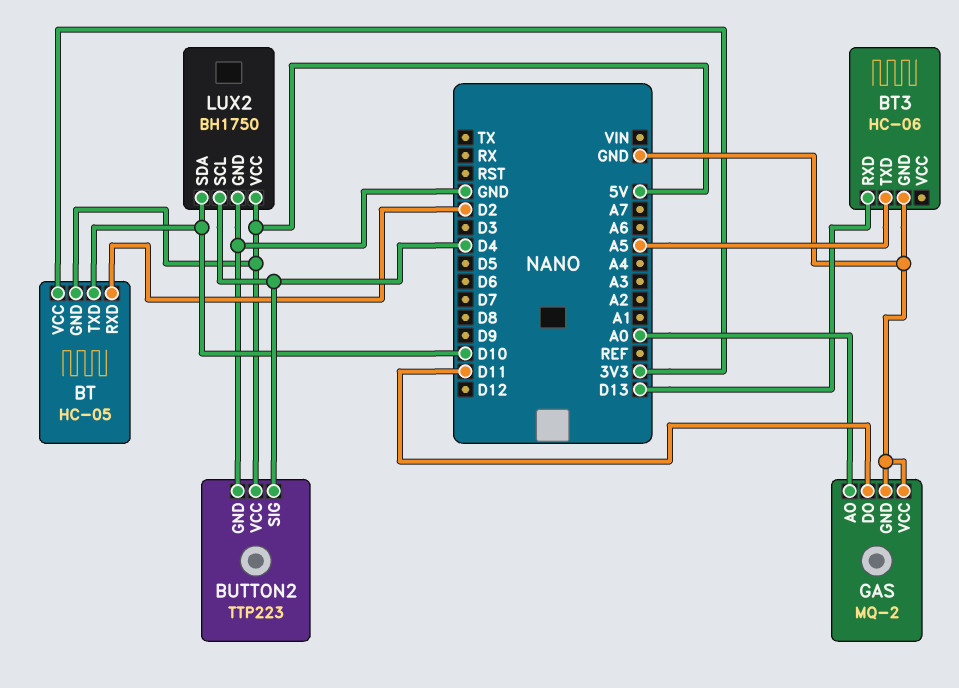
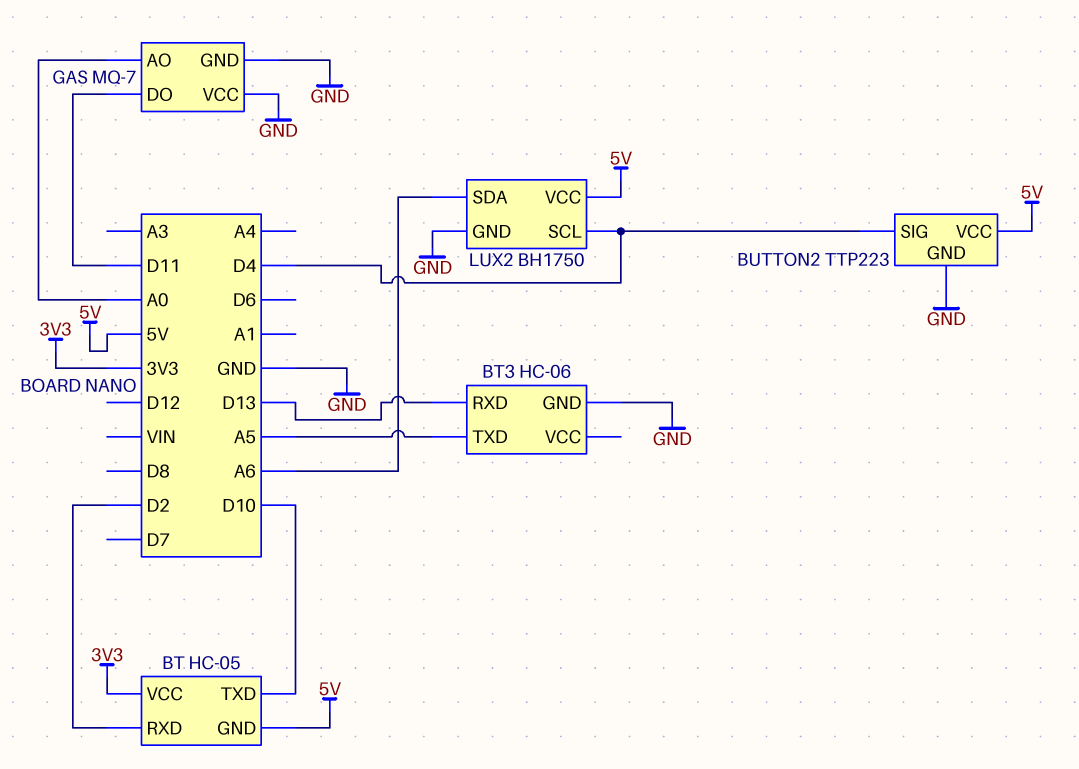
GAS: MQ-2 -> MQ-7
LUX2 pin SDA: D10 -> A6

